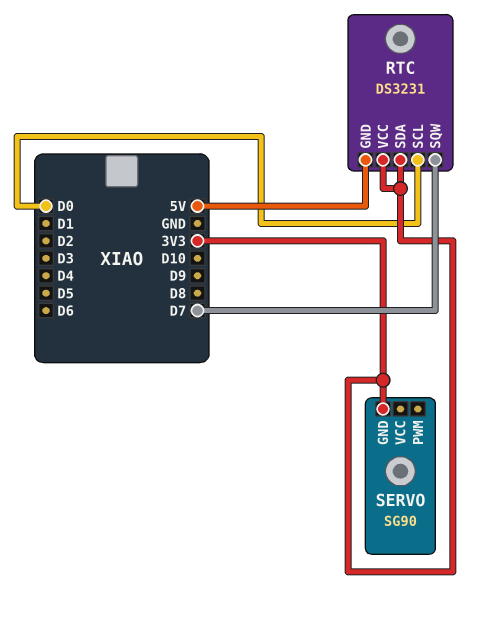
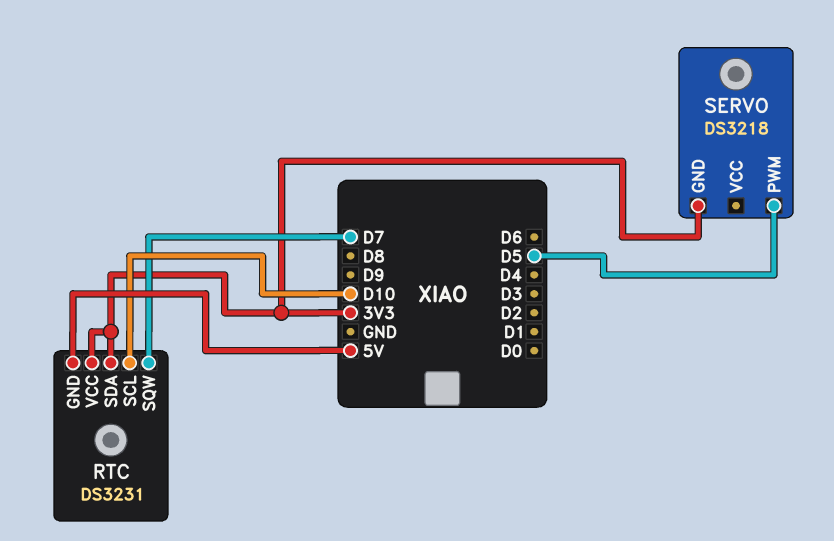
RTC pin SCL: D0 -> D10
SERVO: SG90 -> DS3218
SERVO pin PWM: none -> D5

